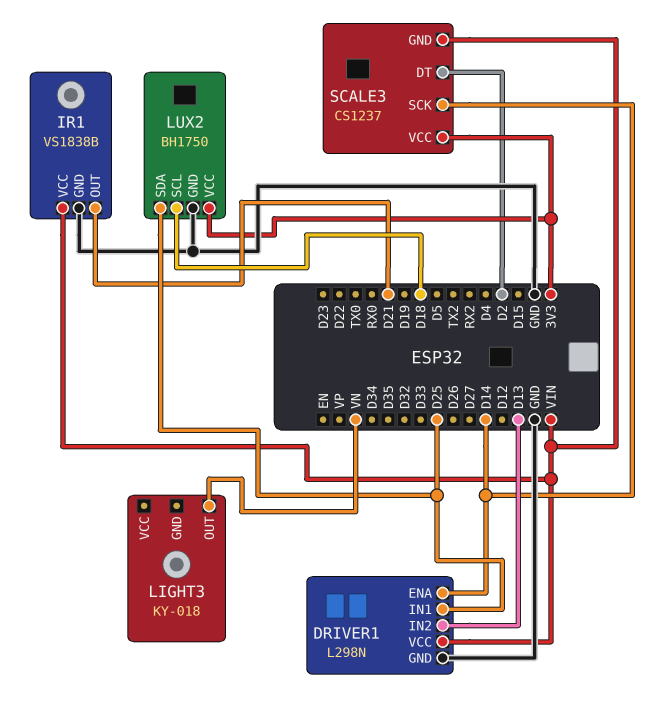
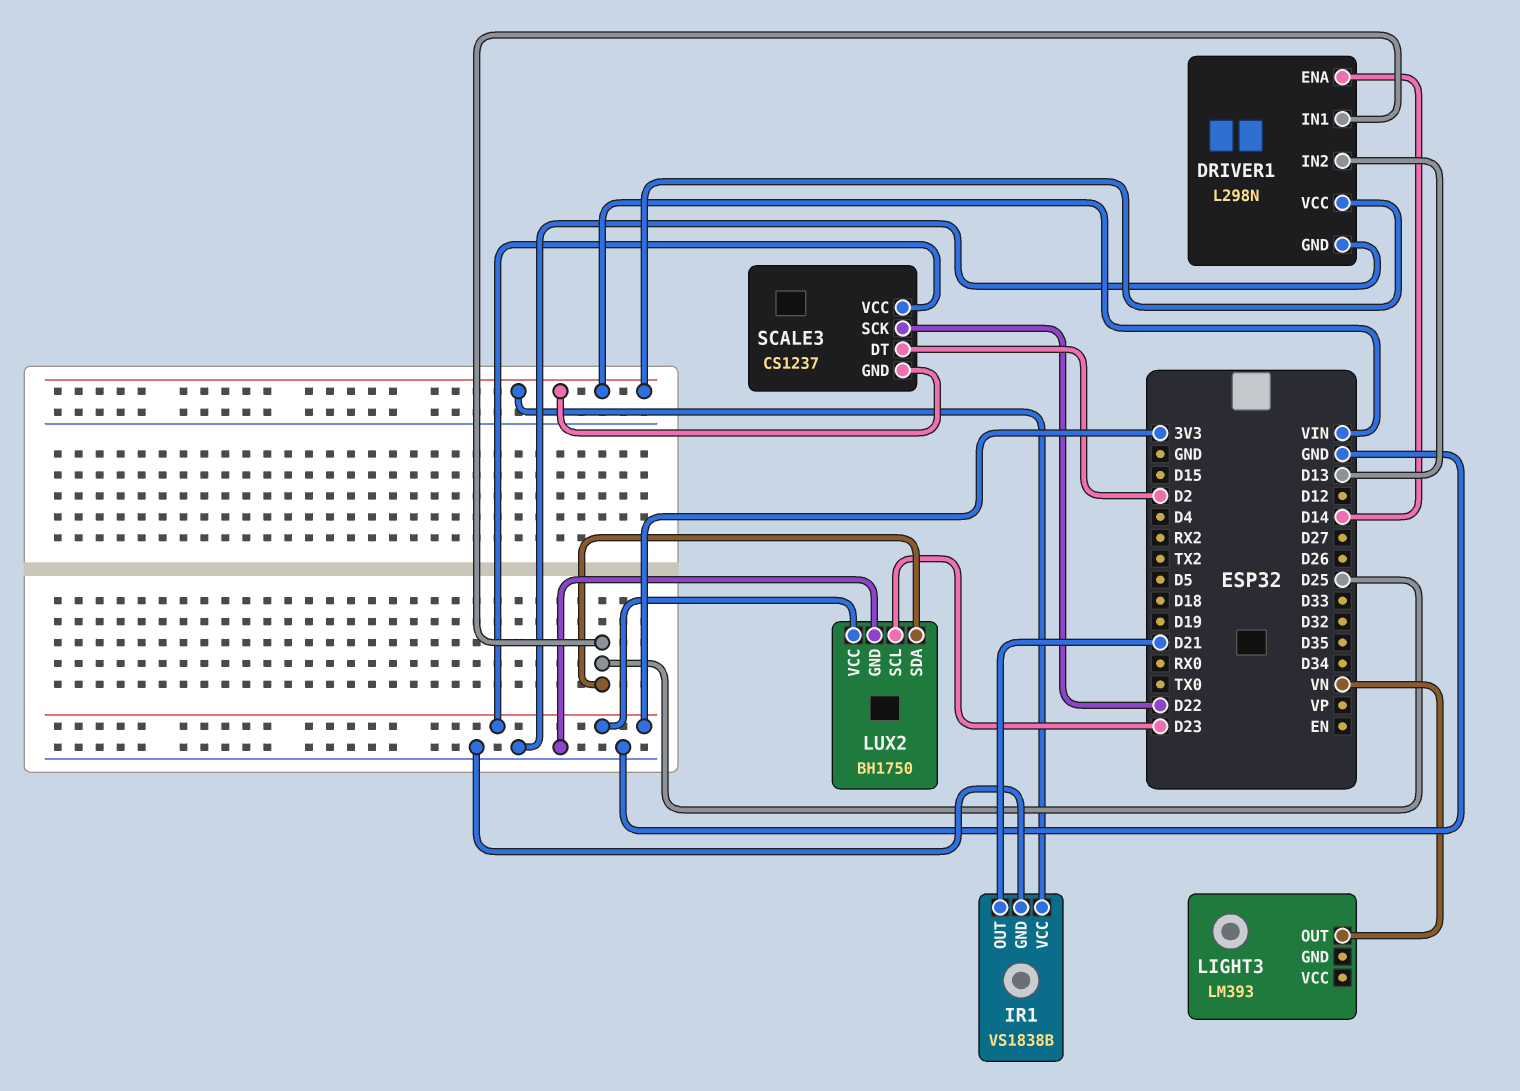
LIGHT3: KY-018 -> LM393
LUX2 pin SCL: D18 -> D23
SCALE3 pin SCK: D14 -> D22

